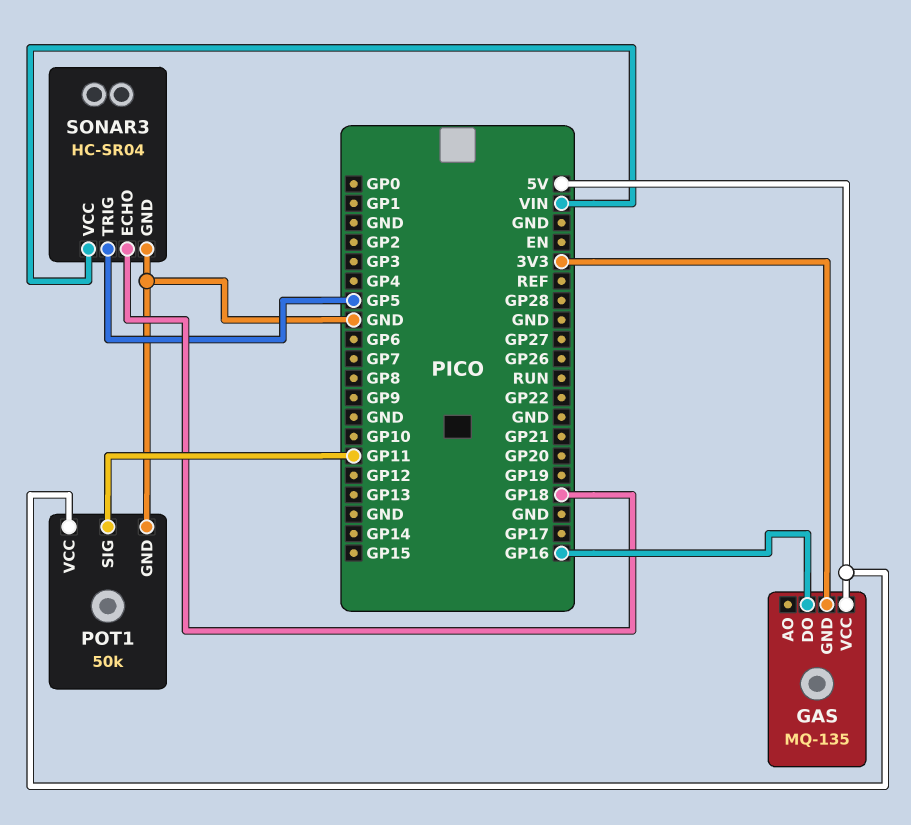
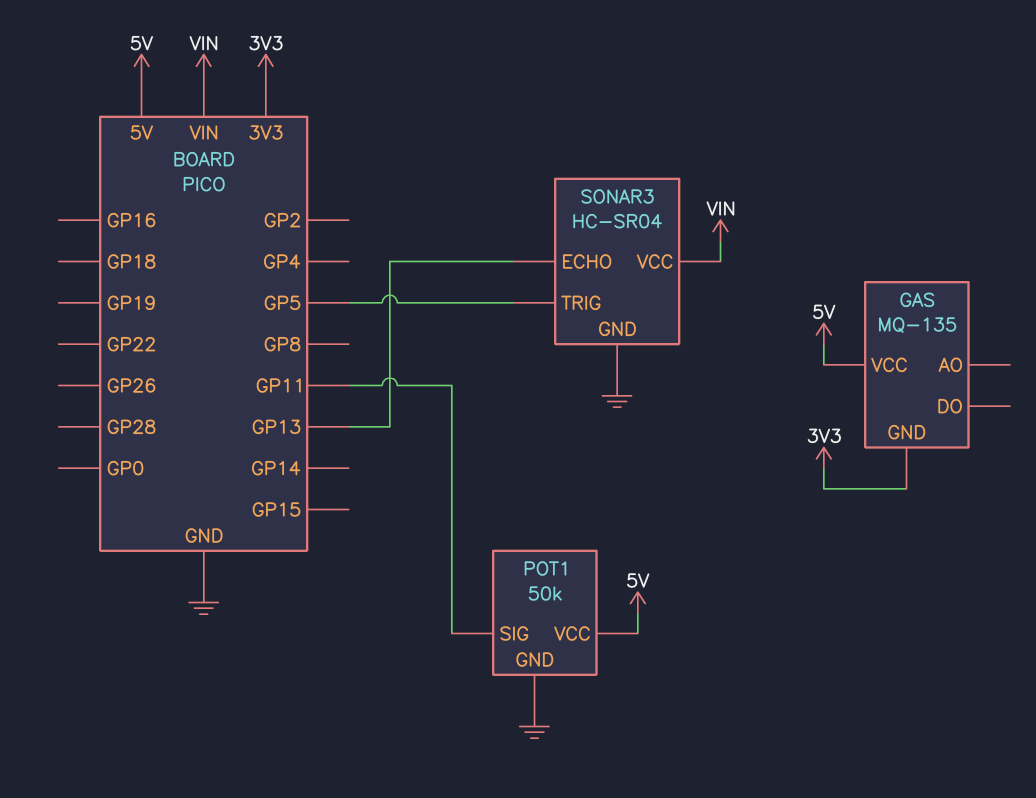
GAS pin DO: GP16 -> none
SONAR3 pin ECHO: GP18 -> GP13

